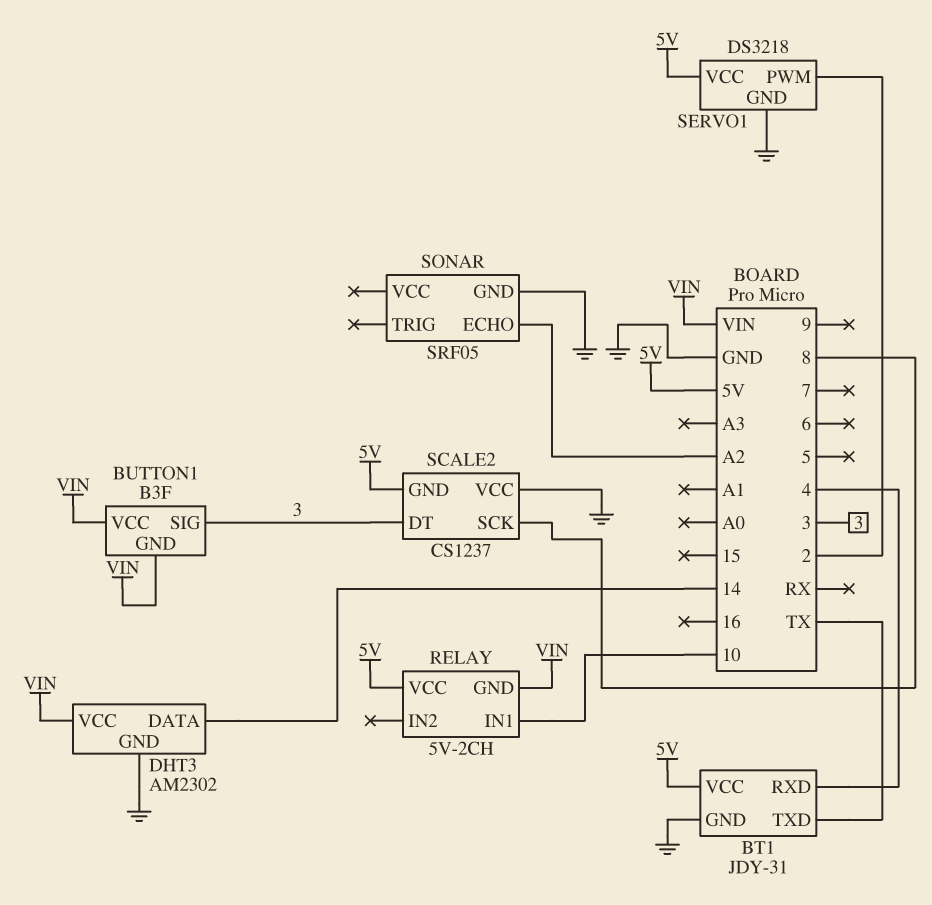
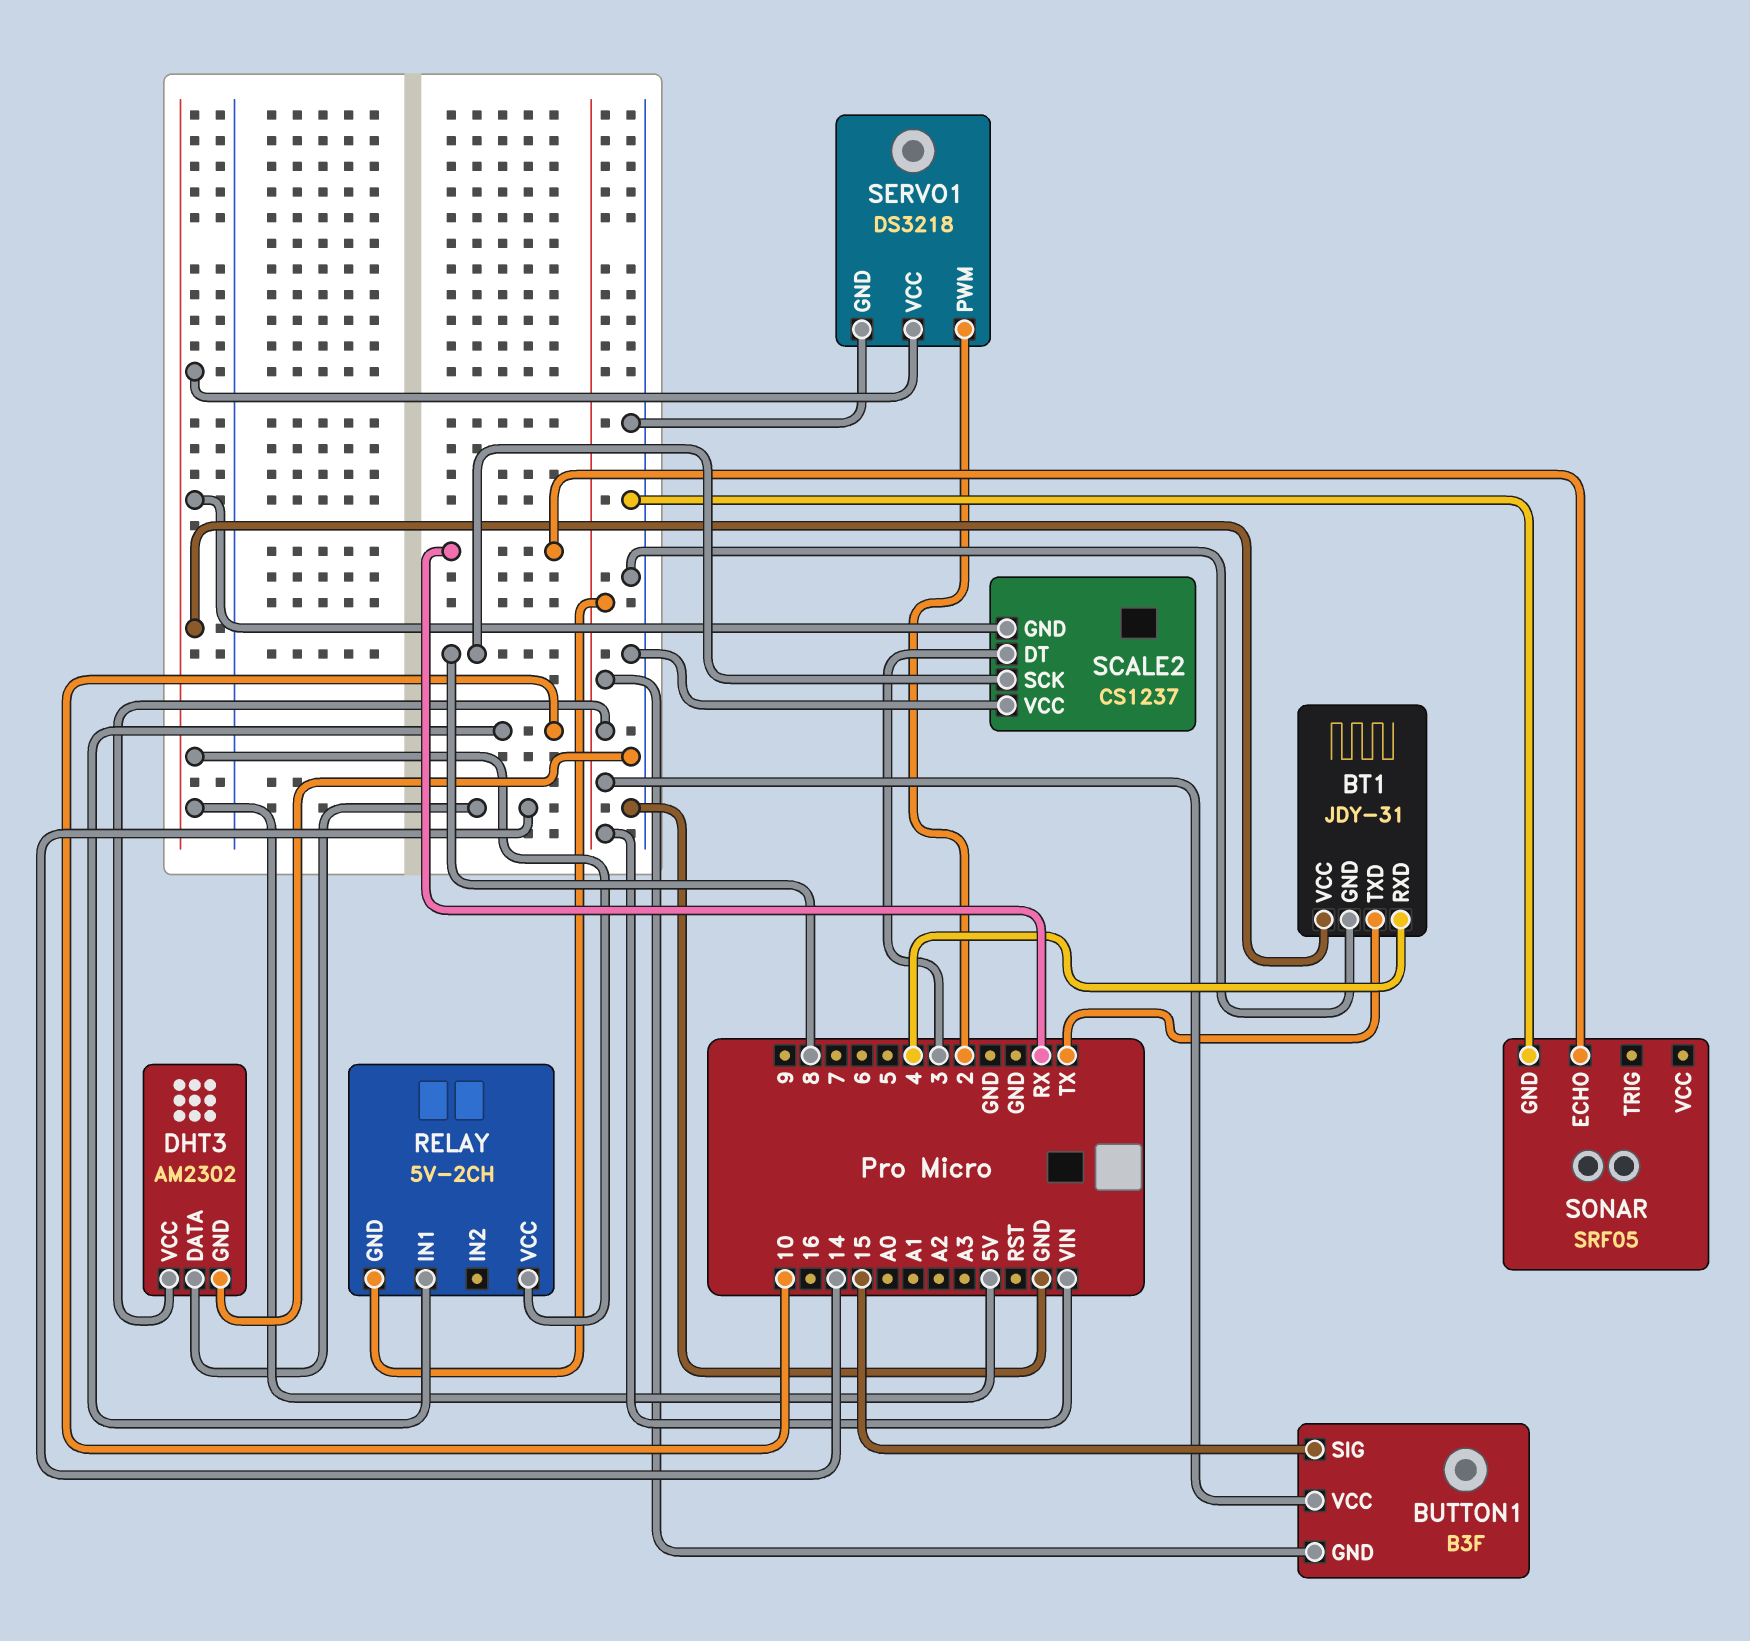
BUTTON1 pin SIG: 3 -> 15
SONAR pin ECHO: A2 -> RX

